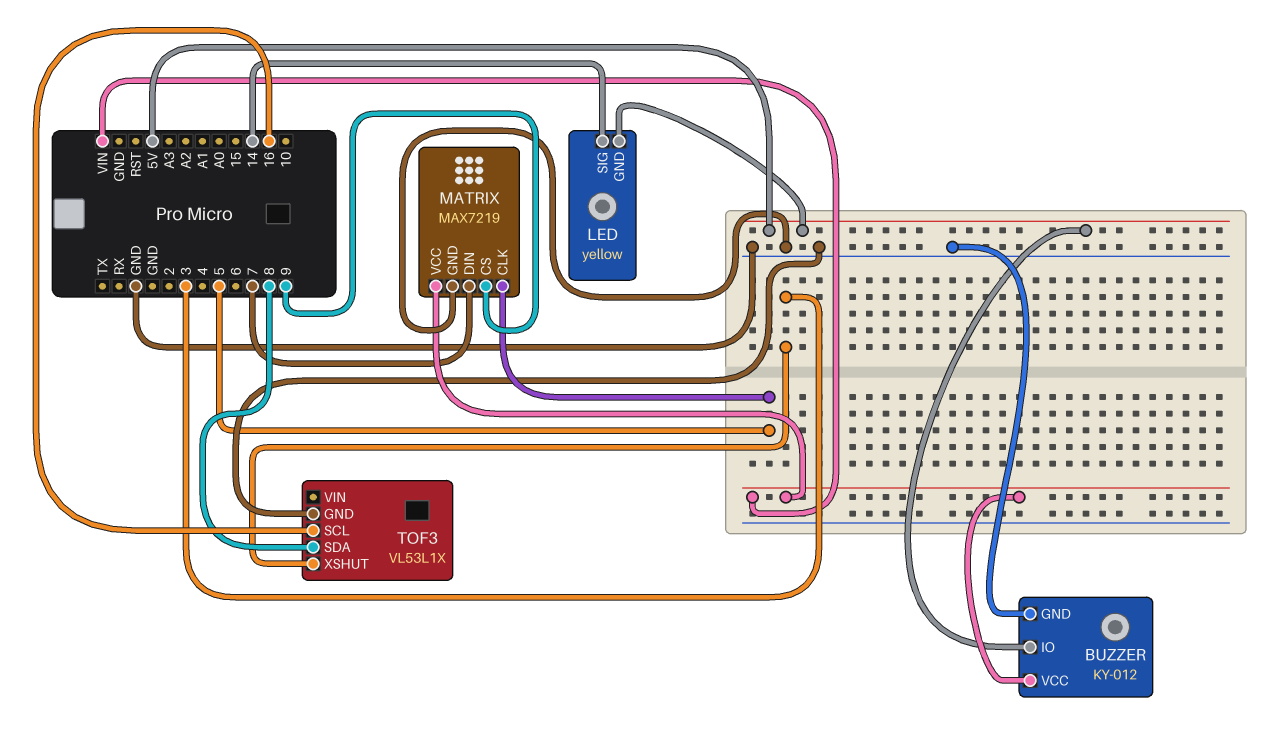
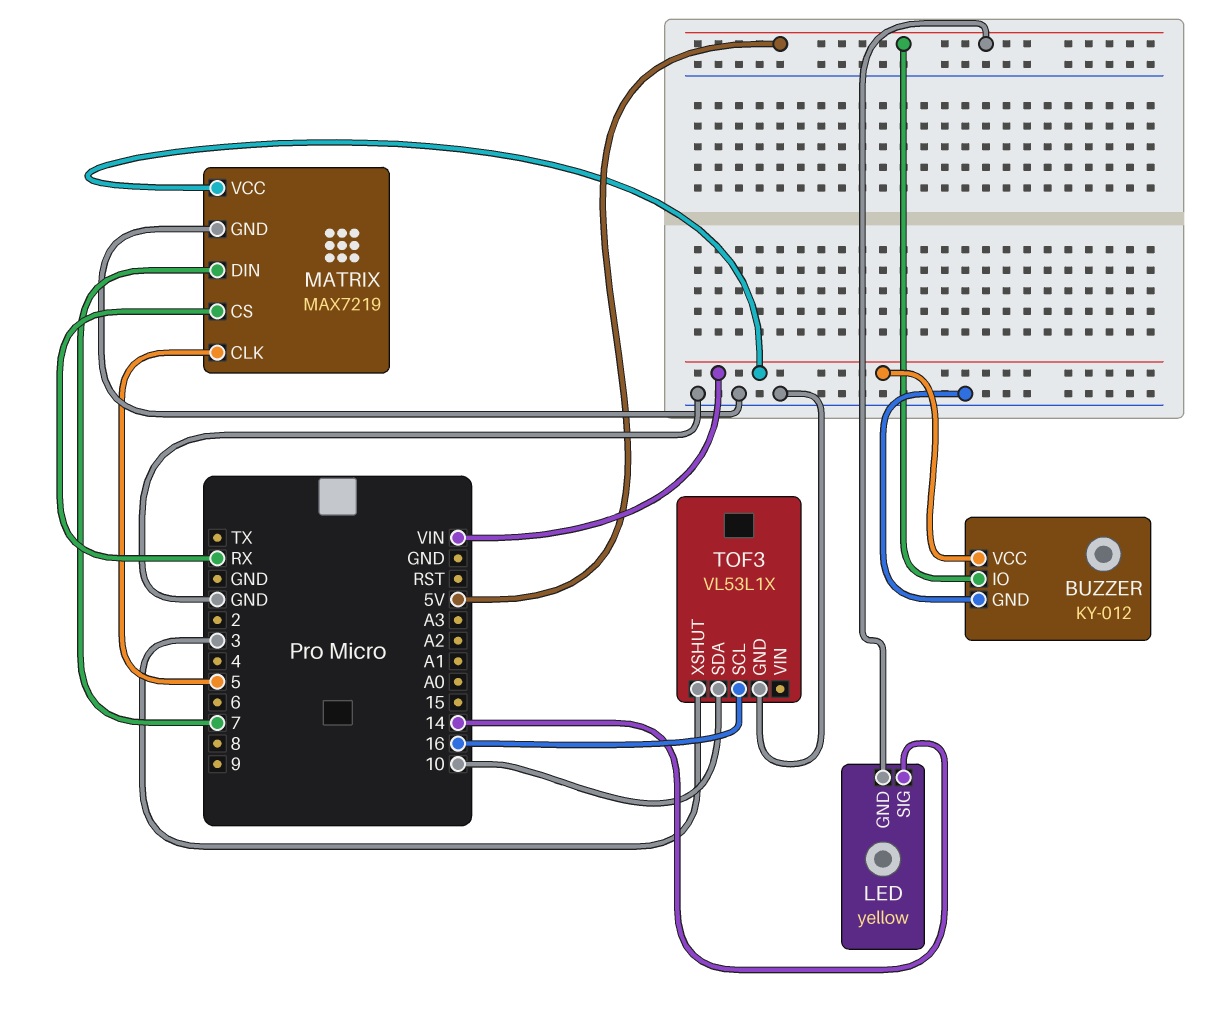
MATRIX pin CS: 9 -> RX
TOF3 pin SDA: 8 -> 10

